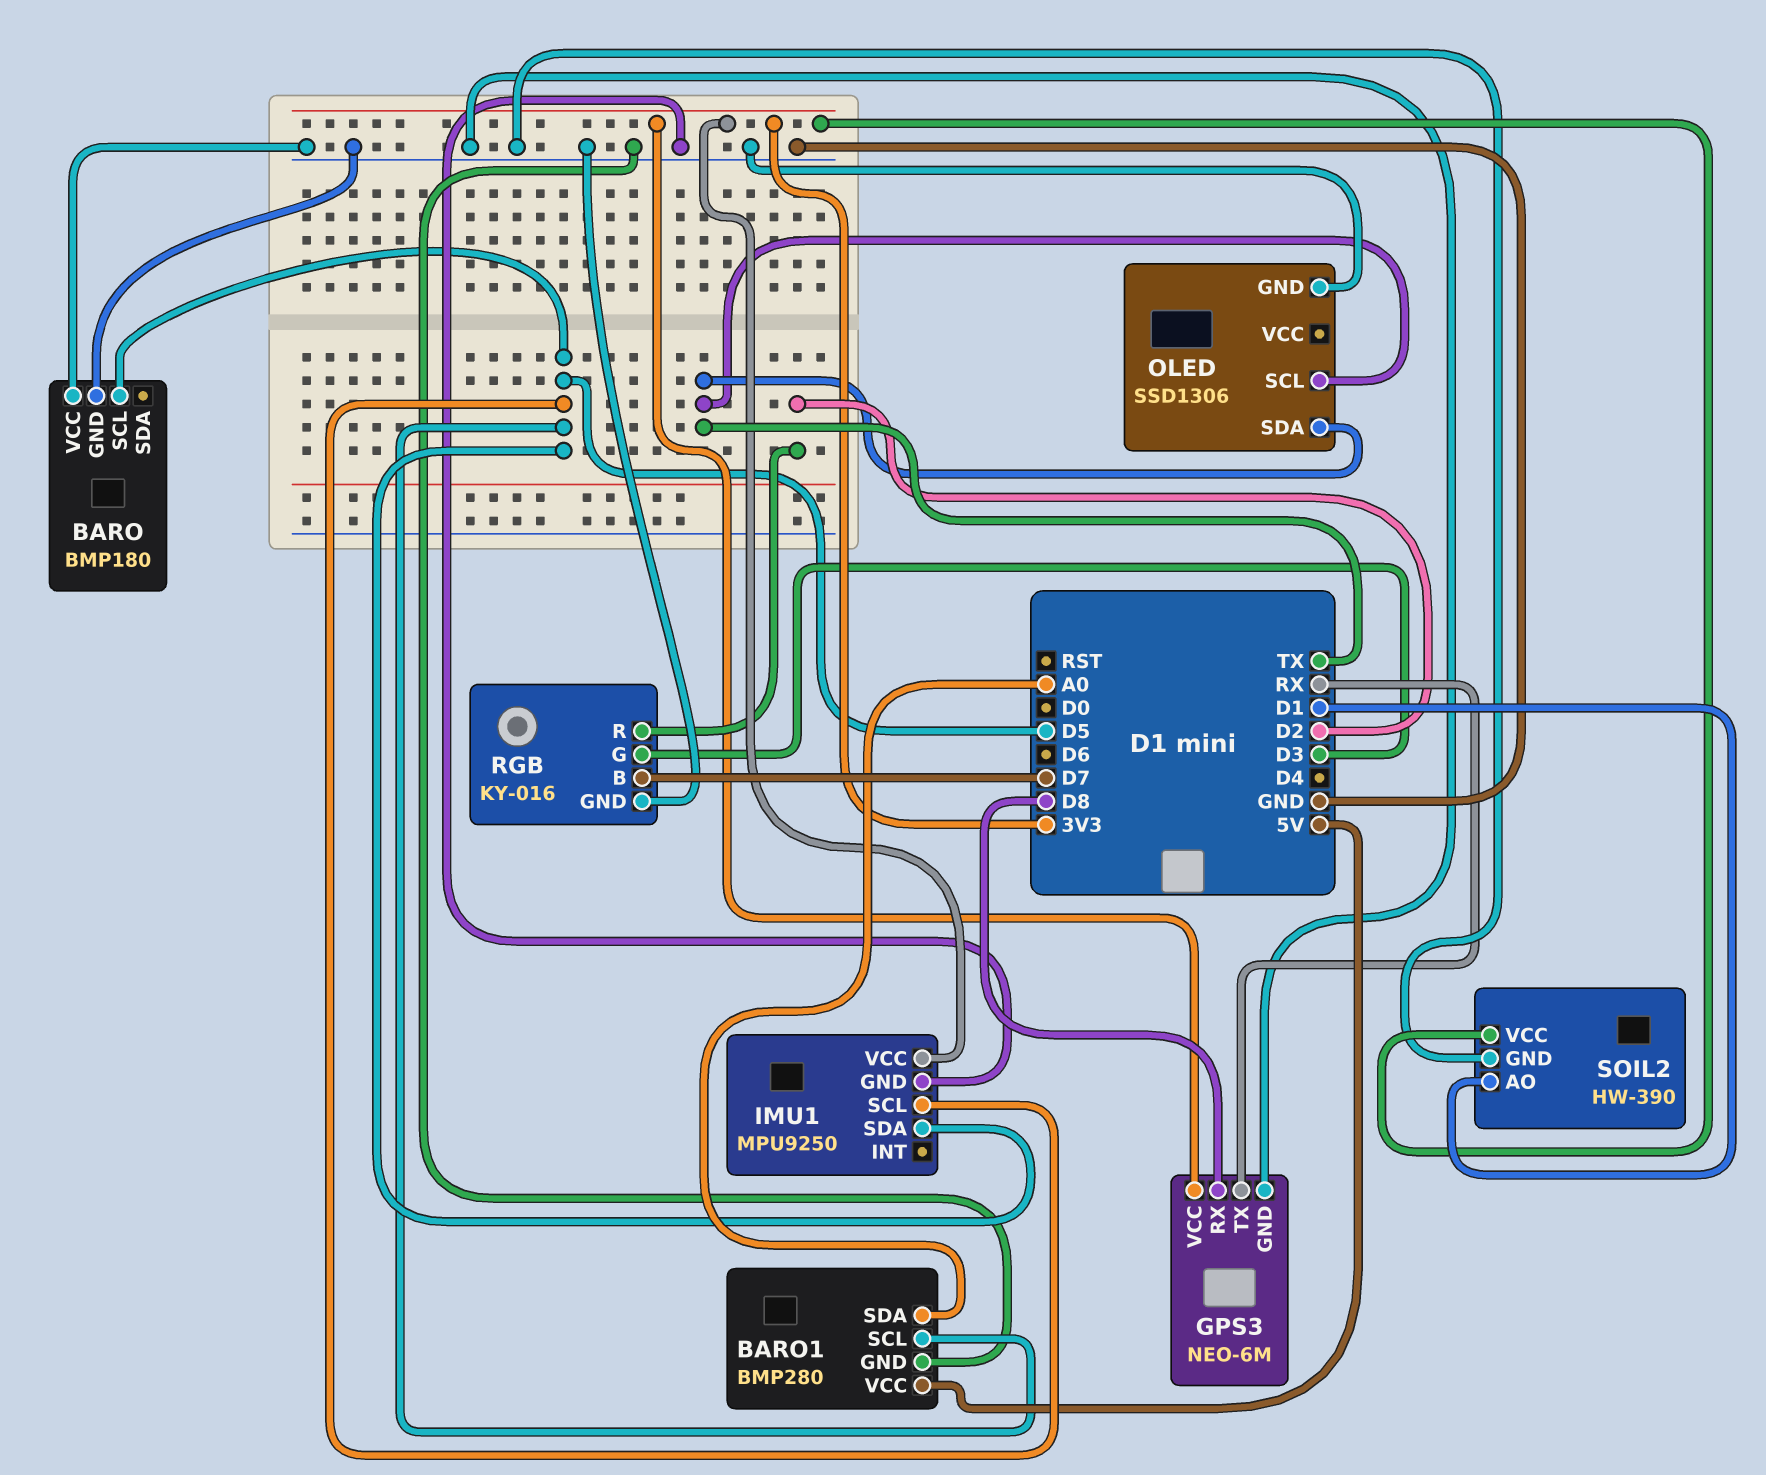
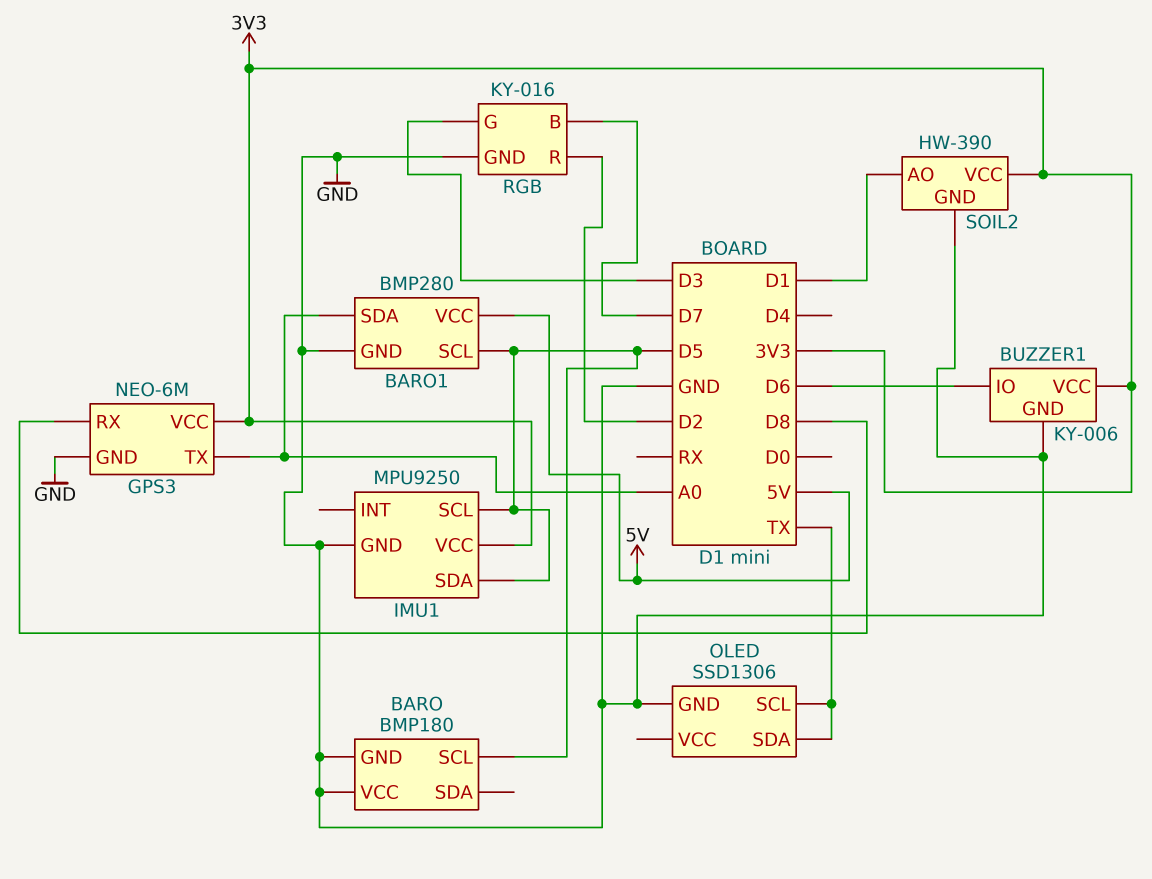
BUZZER1: none -> KY-006
BUZZER1 pin GND: none -> GND
BUZZER1 pin IO: none -> D6
BUZZER1 pin VCC: none -> 3V3
GPS3 pin TX: RX -> A0

